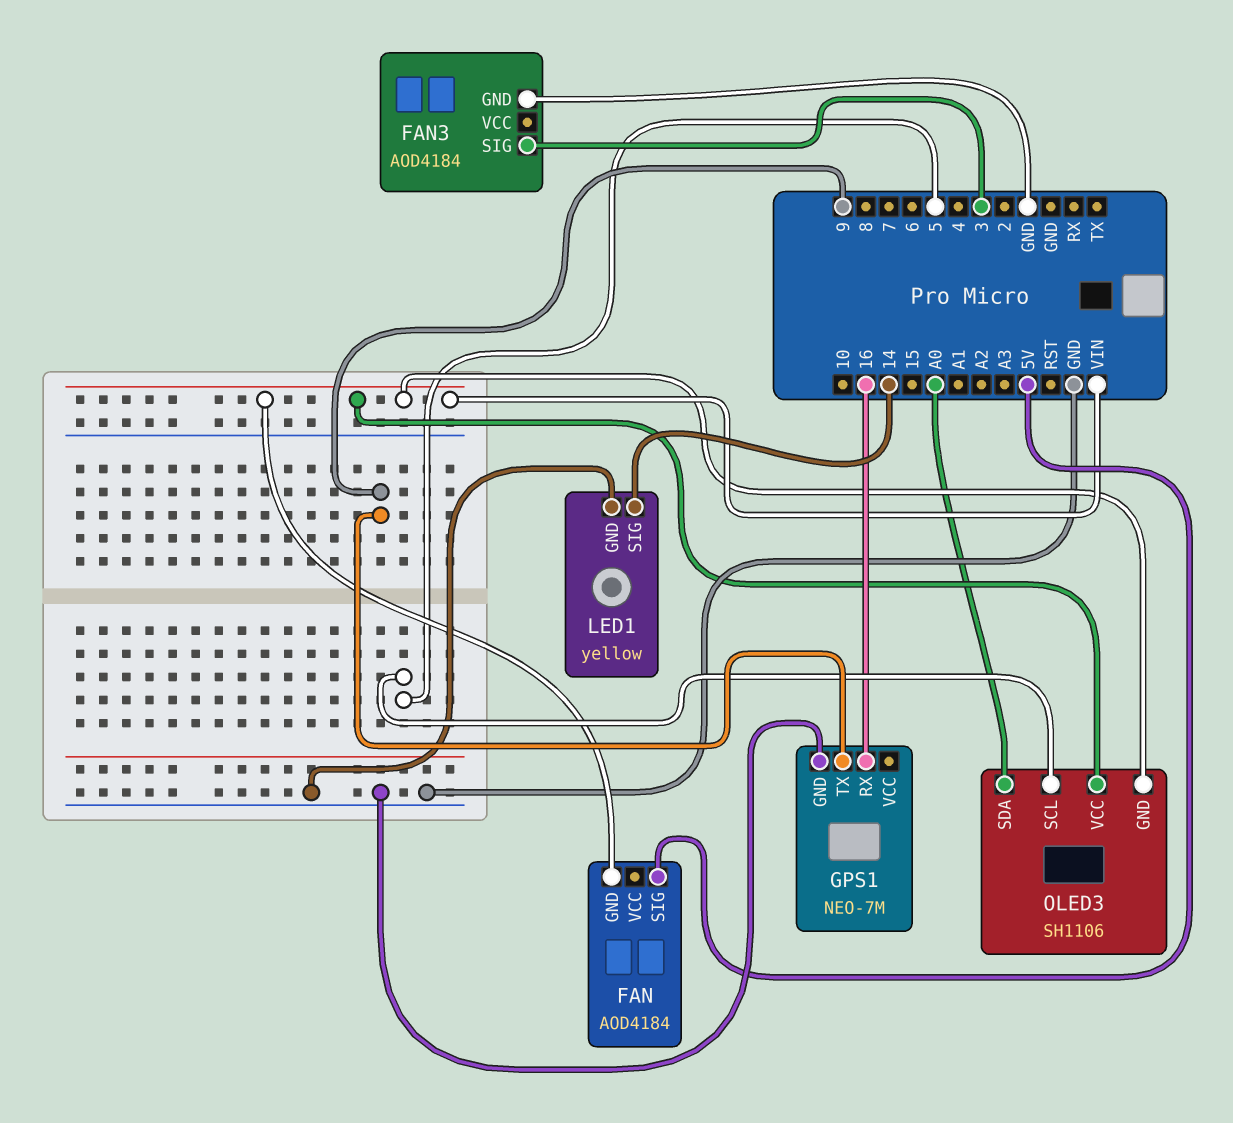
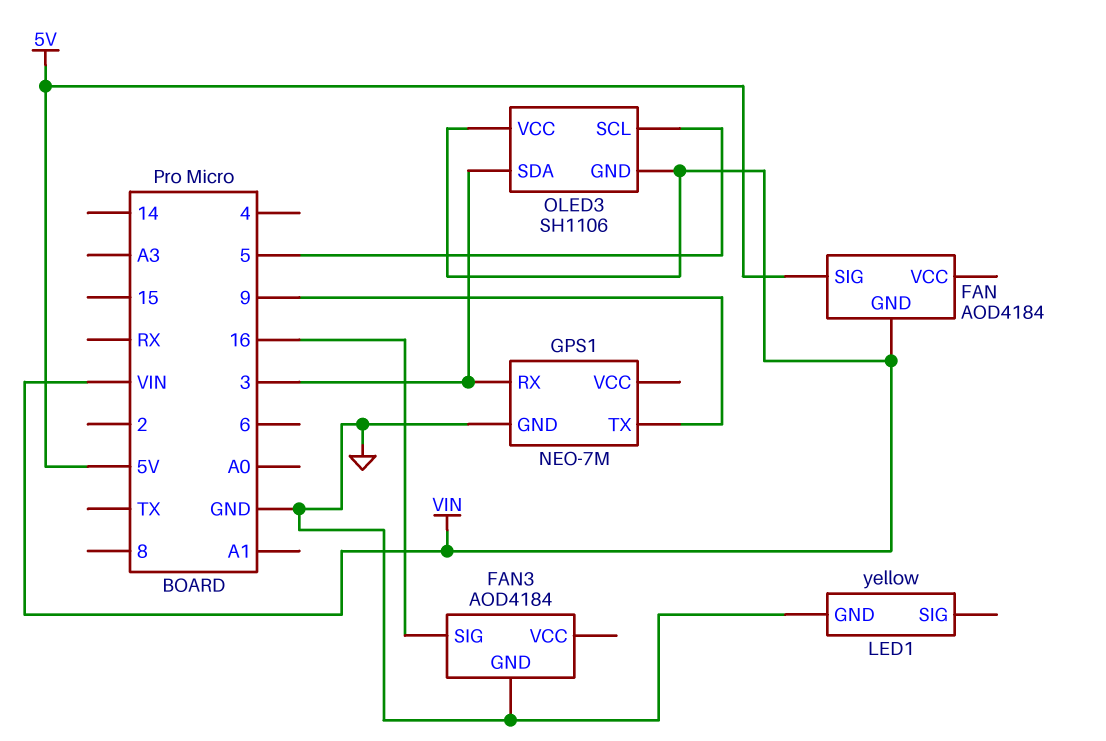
FAN3 pin SIG: 3 -> 16
GPS1 pin RX: 16 -> 3
LED1 pin SIG: 14 -> none
OLED3 pin SDA: A0 -> 3

